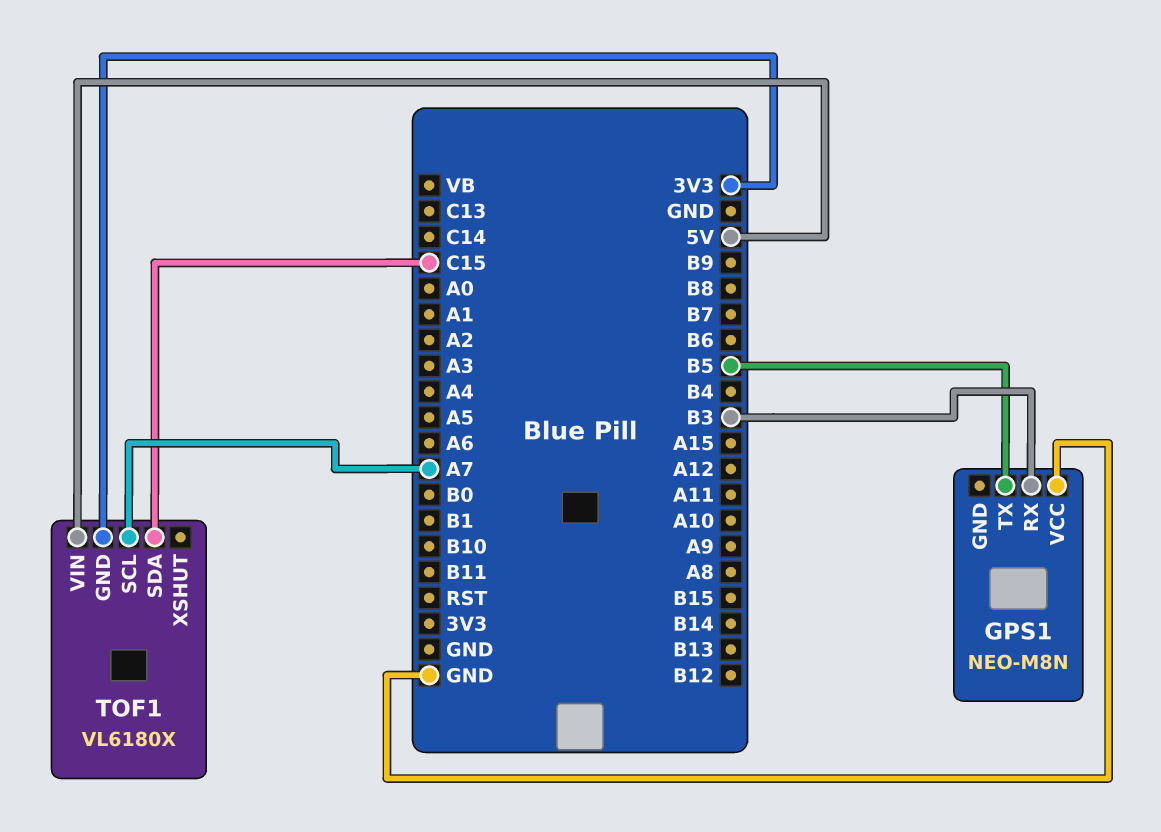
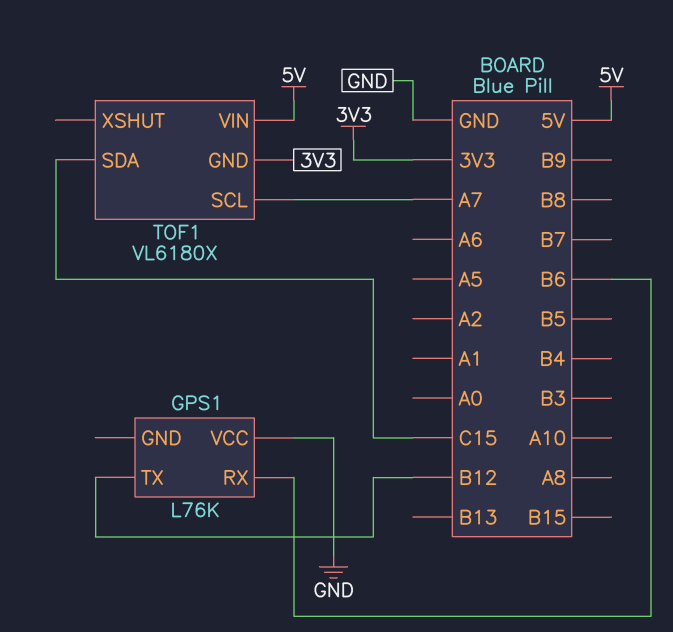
GPS1: NEO-M8N -> L76K
GPS1 pin RX: B3 -> B6
GPS1 pin TX: B5 -> B12

